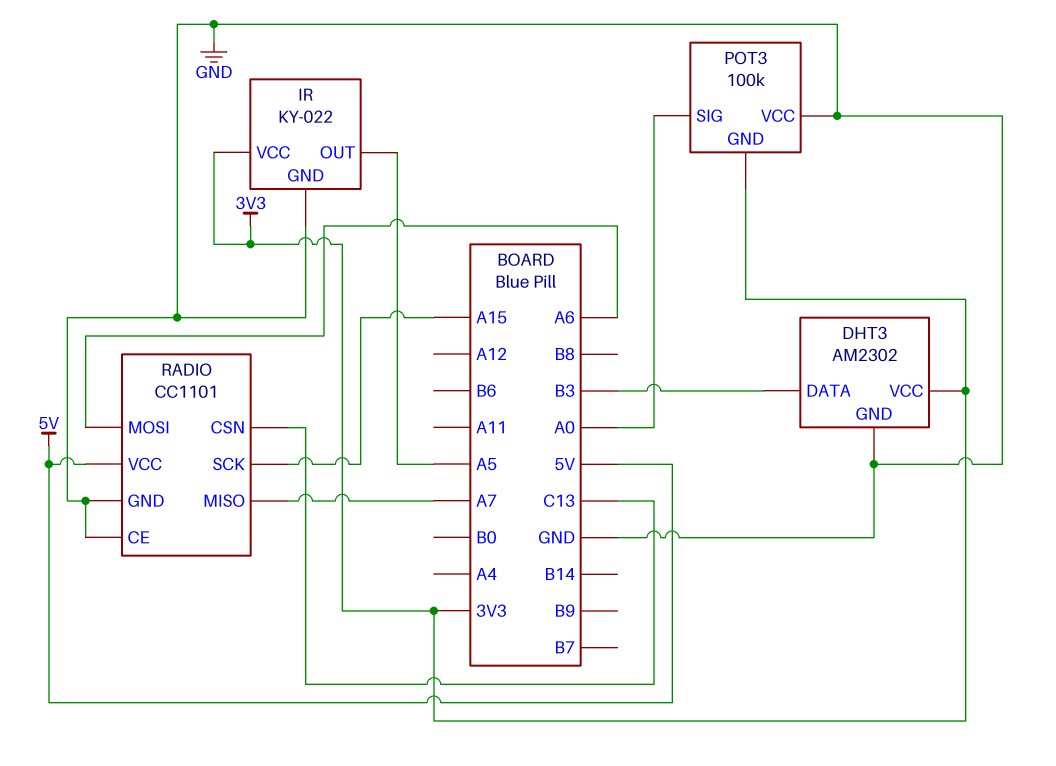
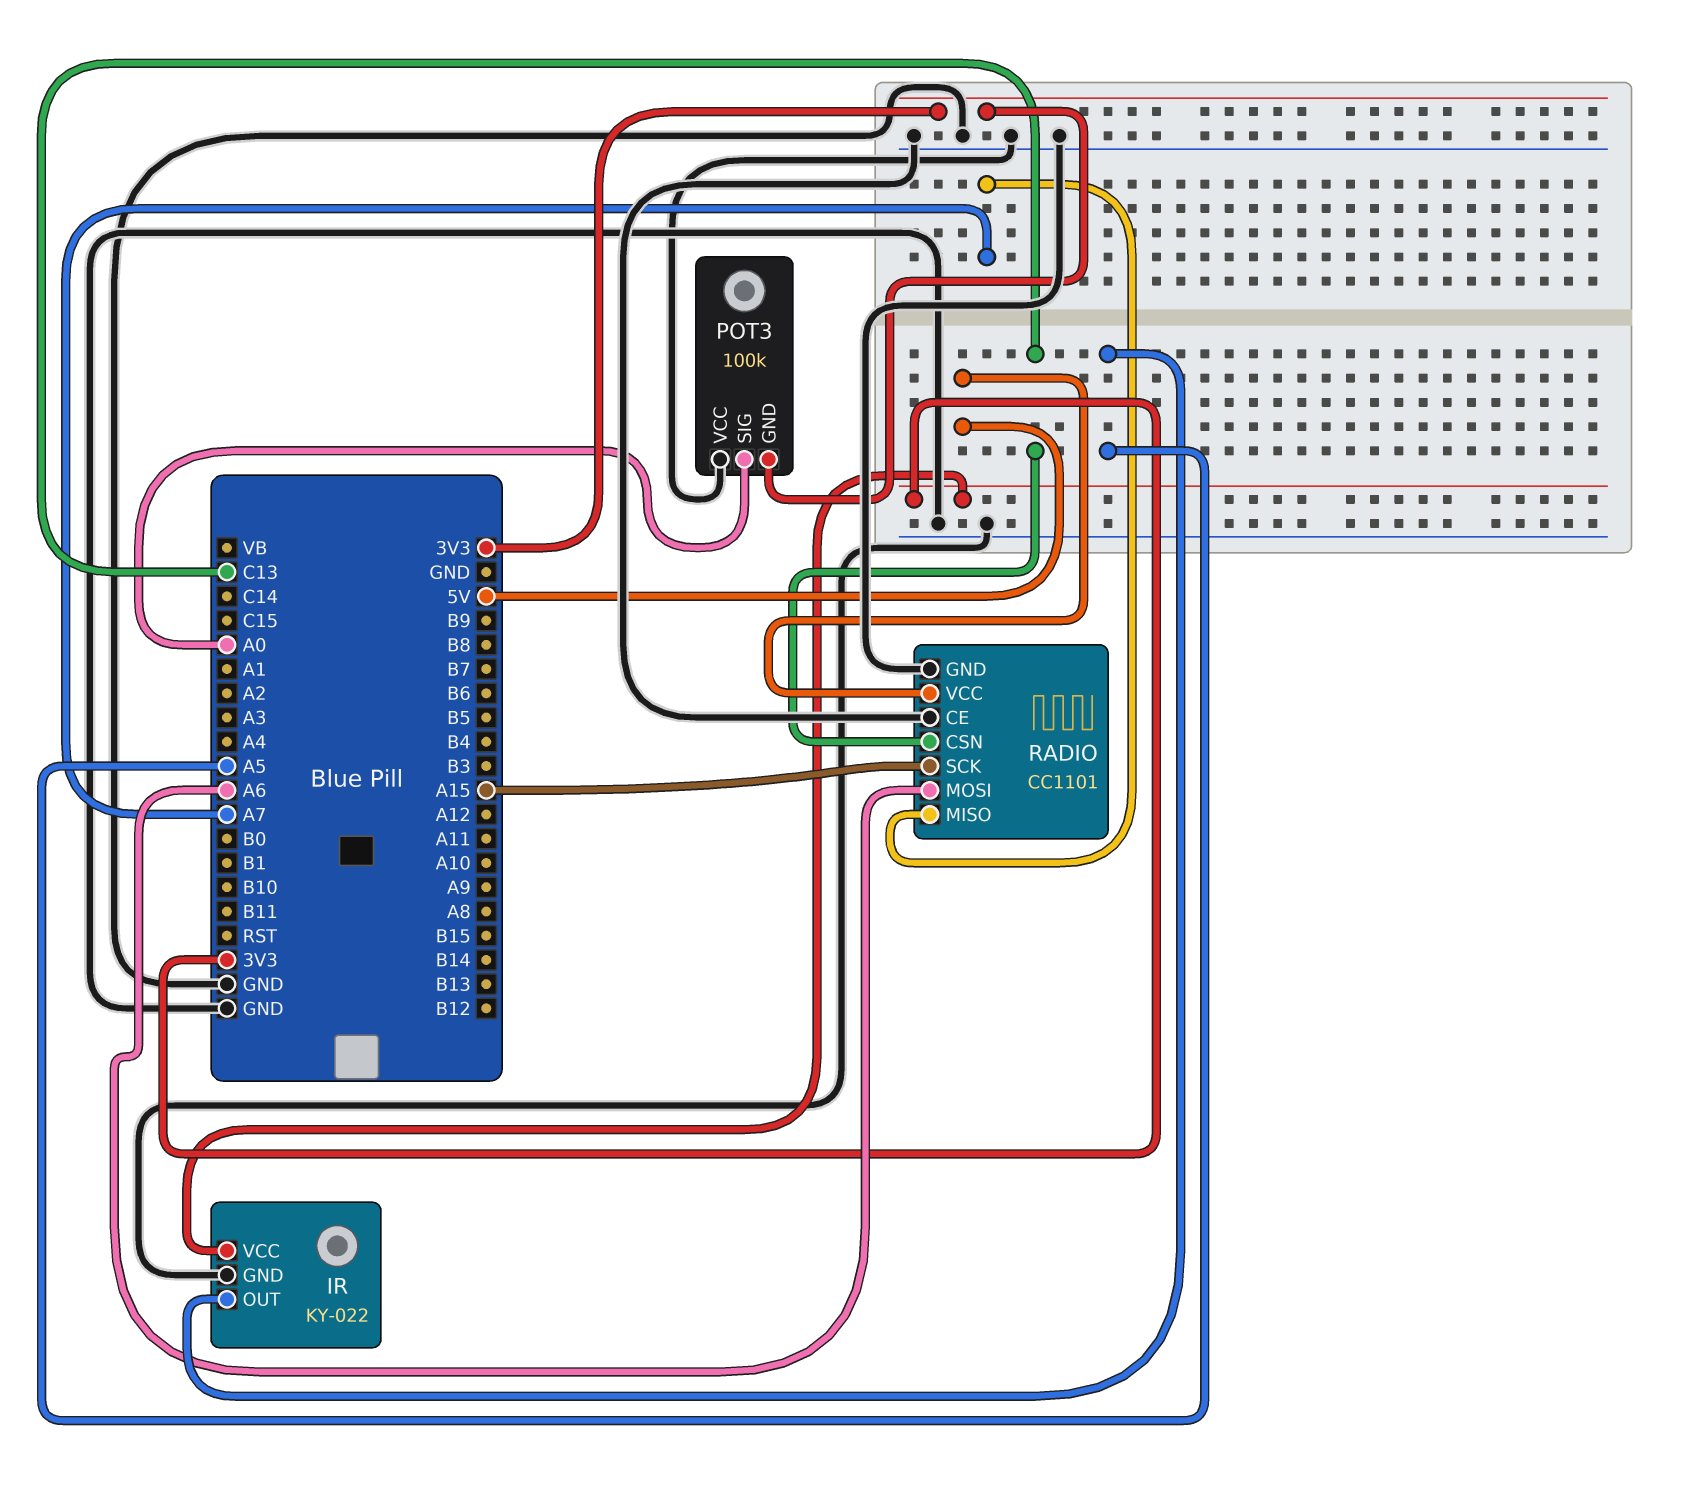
DHT3: AM2302 -> none
DHT3 pin DATA: B3 -> none
DHT3 pin GND: GND -> none
DHT3 pin VCC: 3V3 -> none

